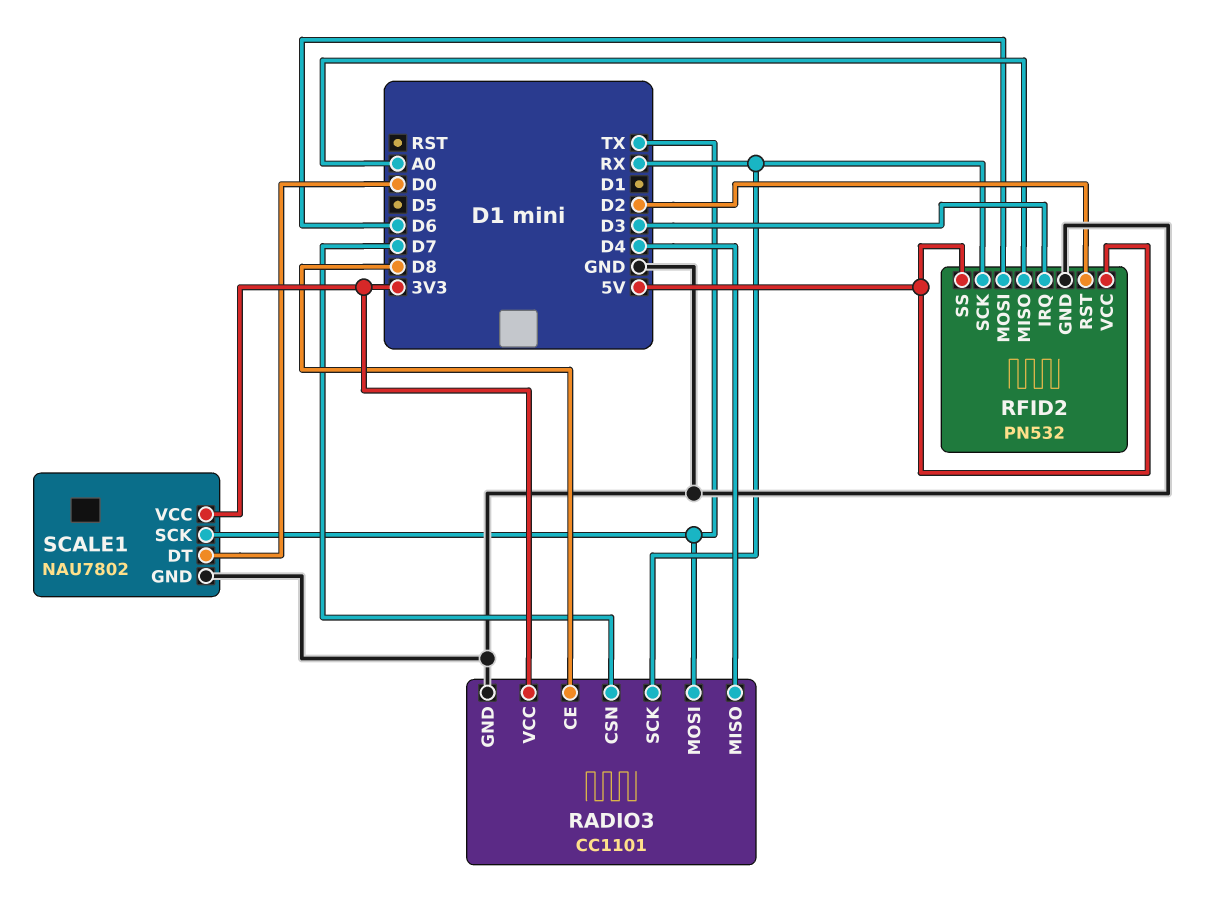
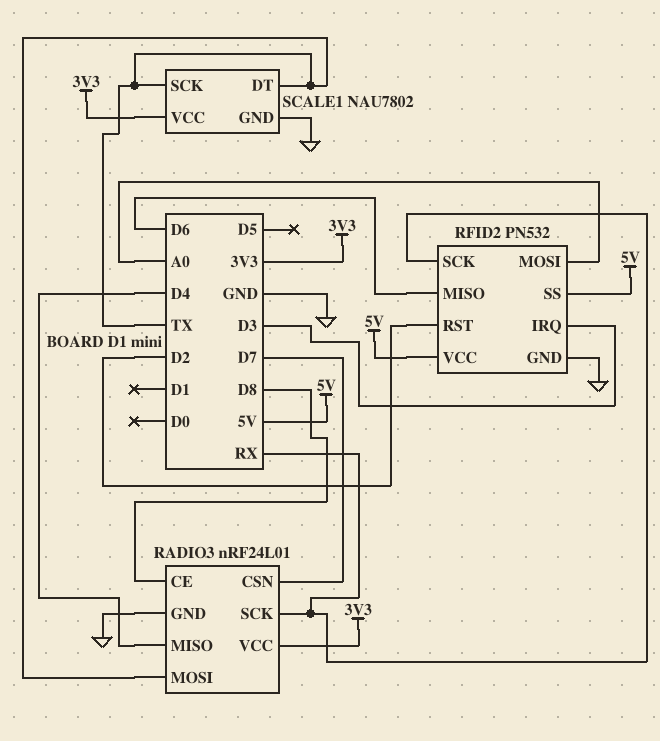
RADIO3: CC1101 -> nRF24L01
RFID2 pin MISO: A0 -> D6
RFID2 pin MOSI: D6 -> A0
SCALE1 pin DT: D0 -> TX

